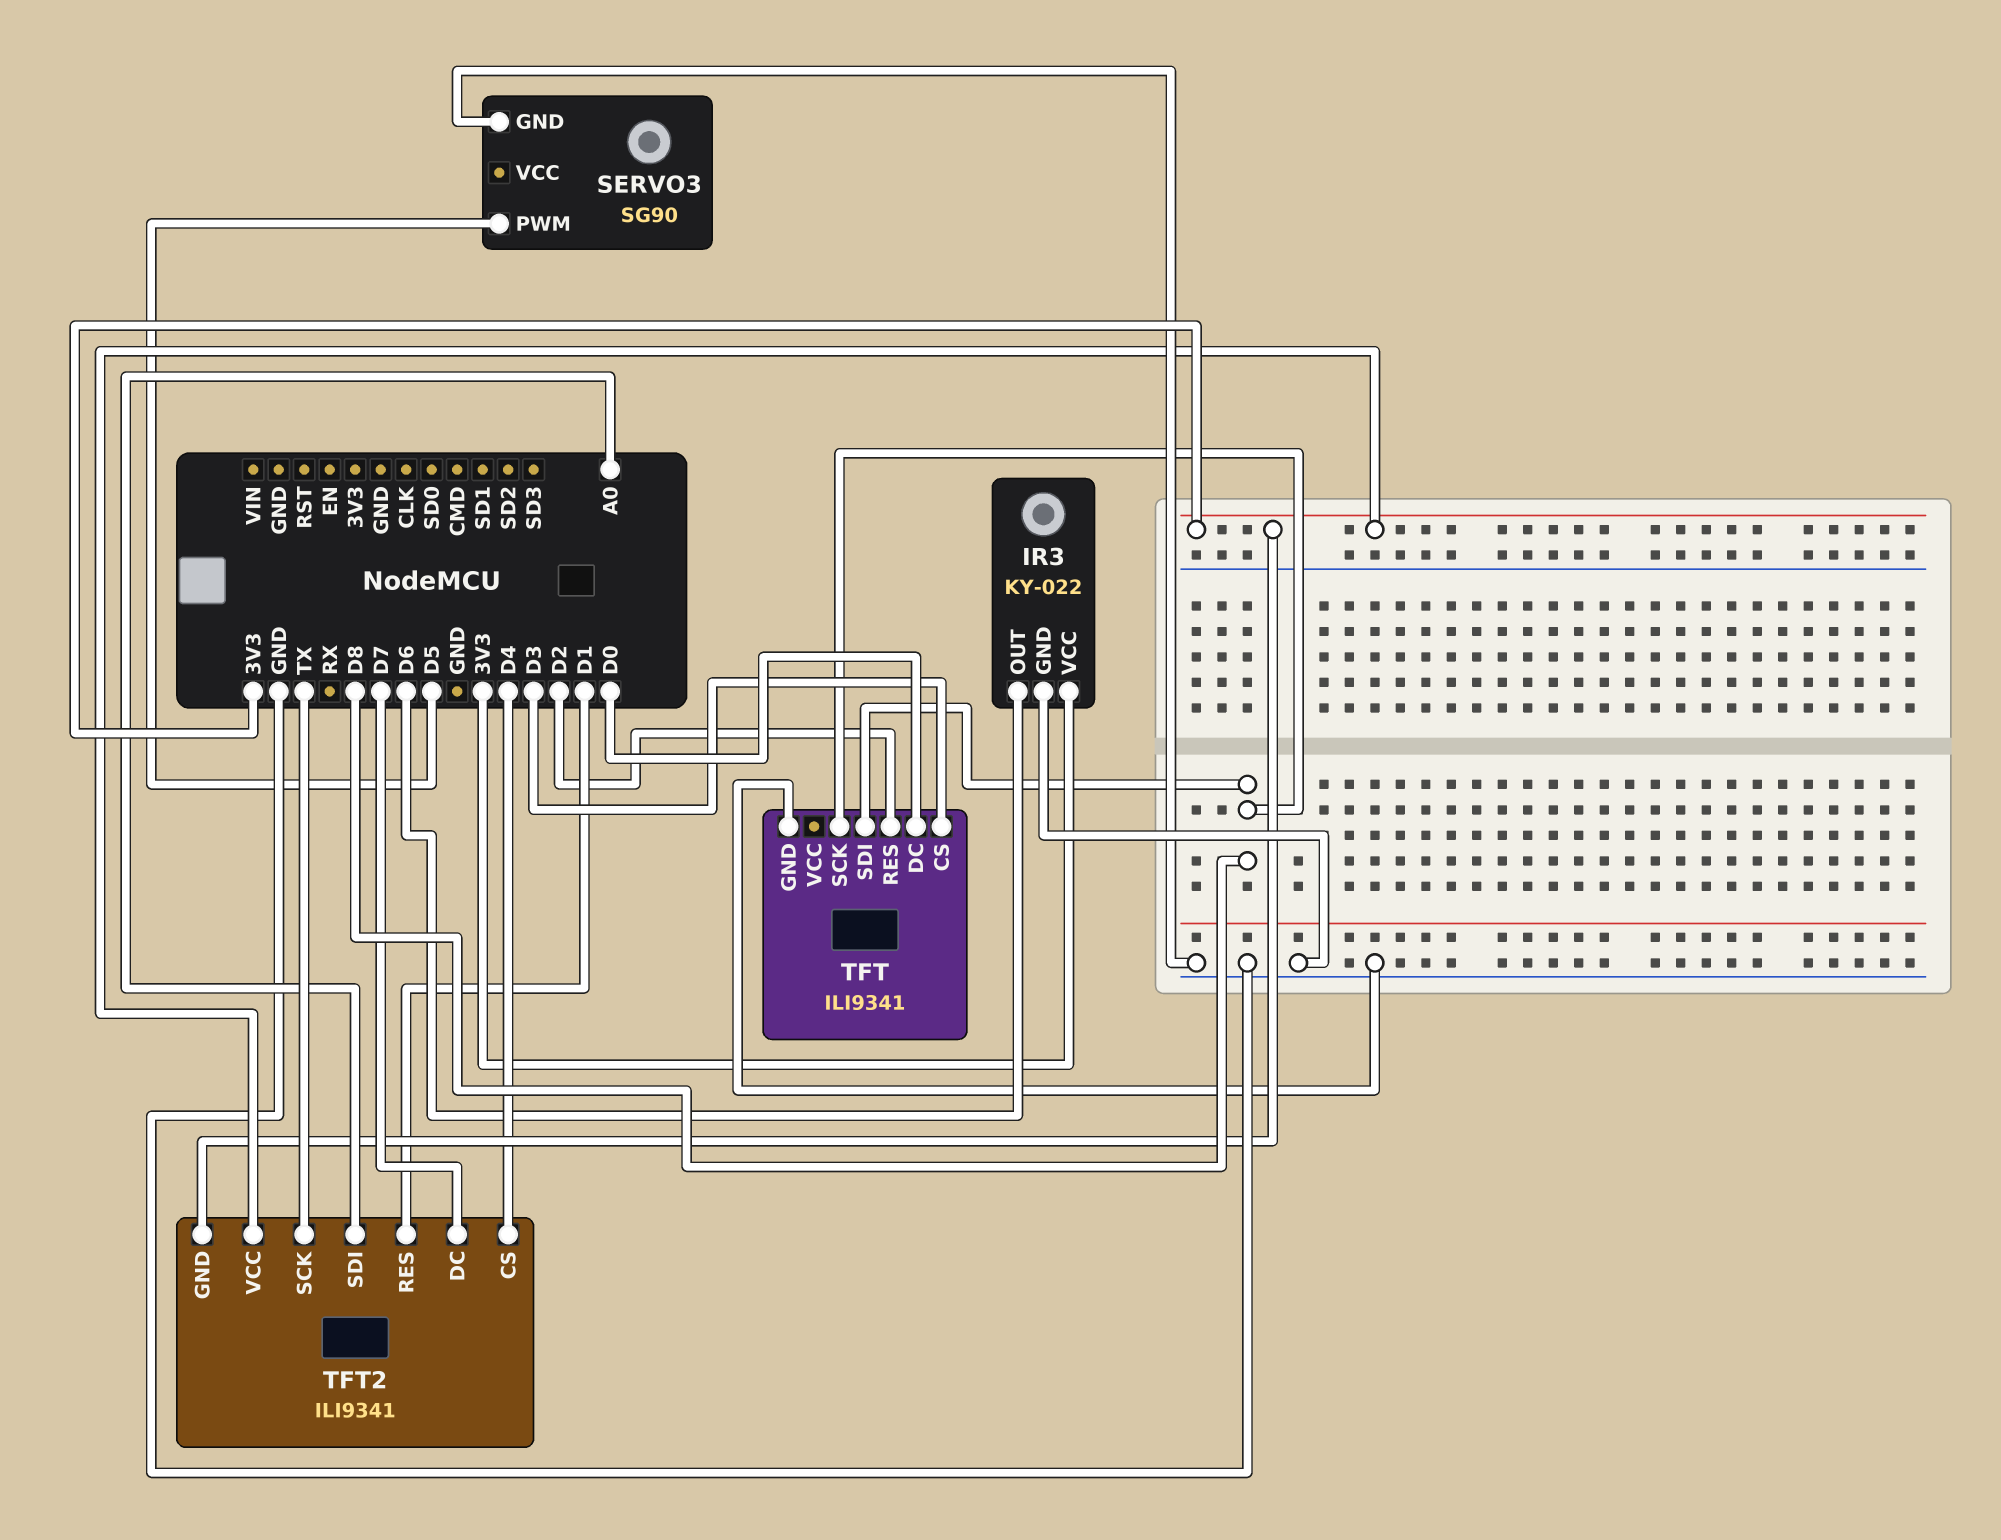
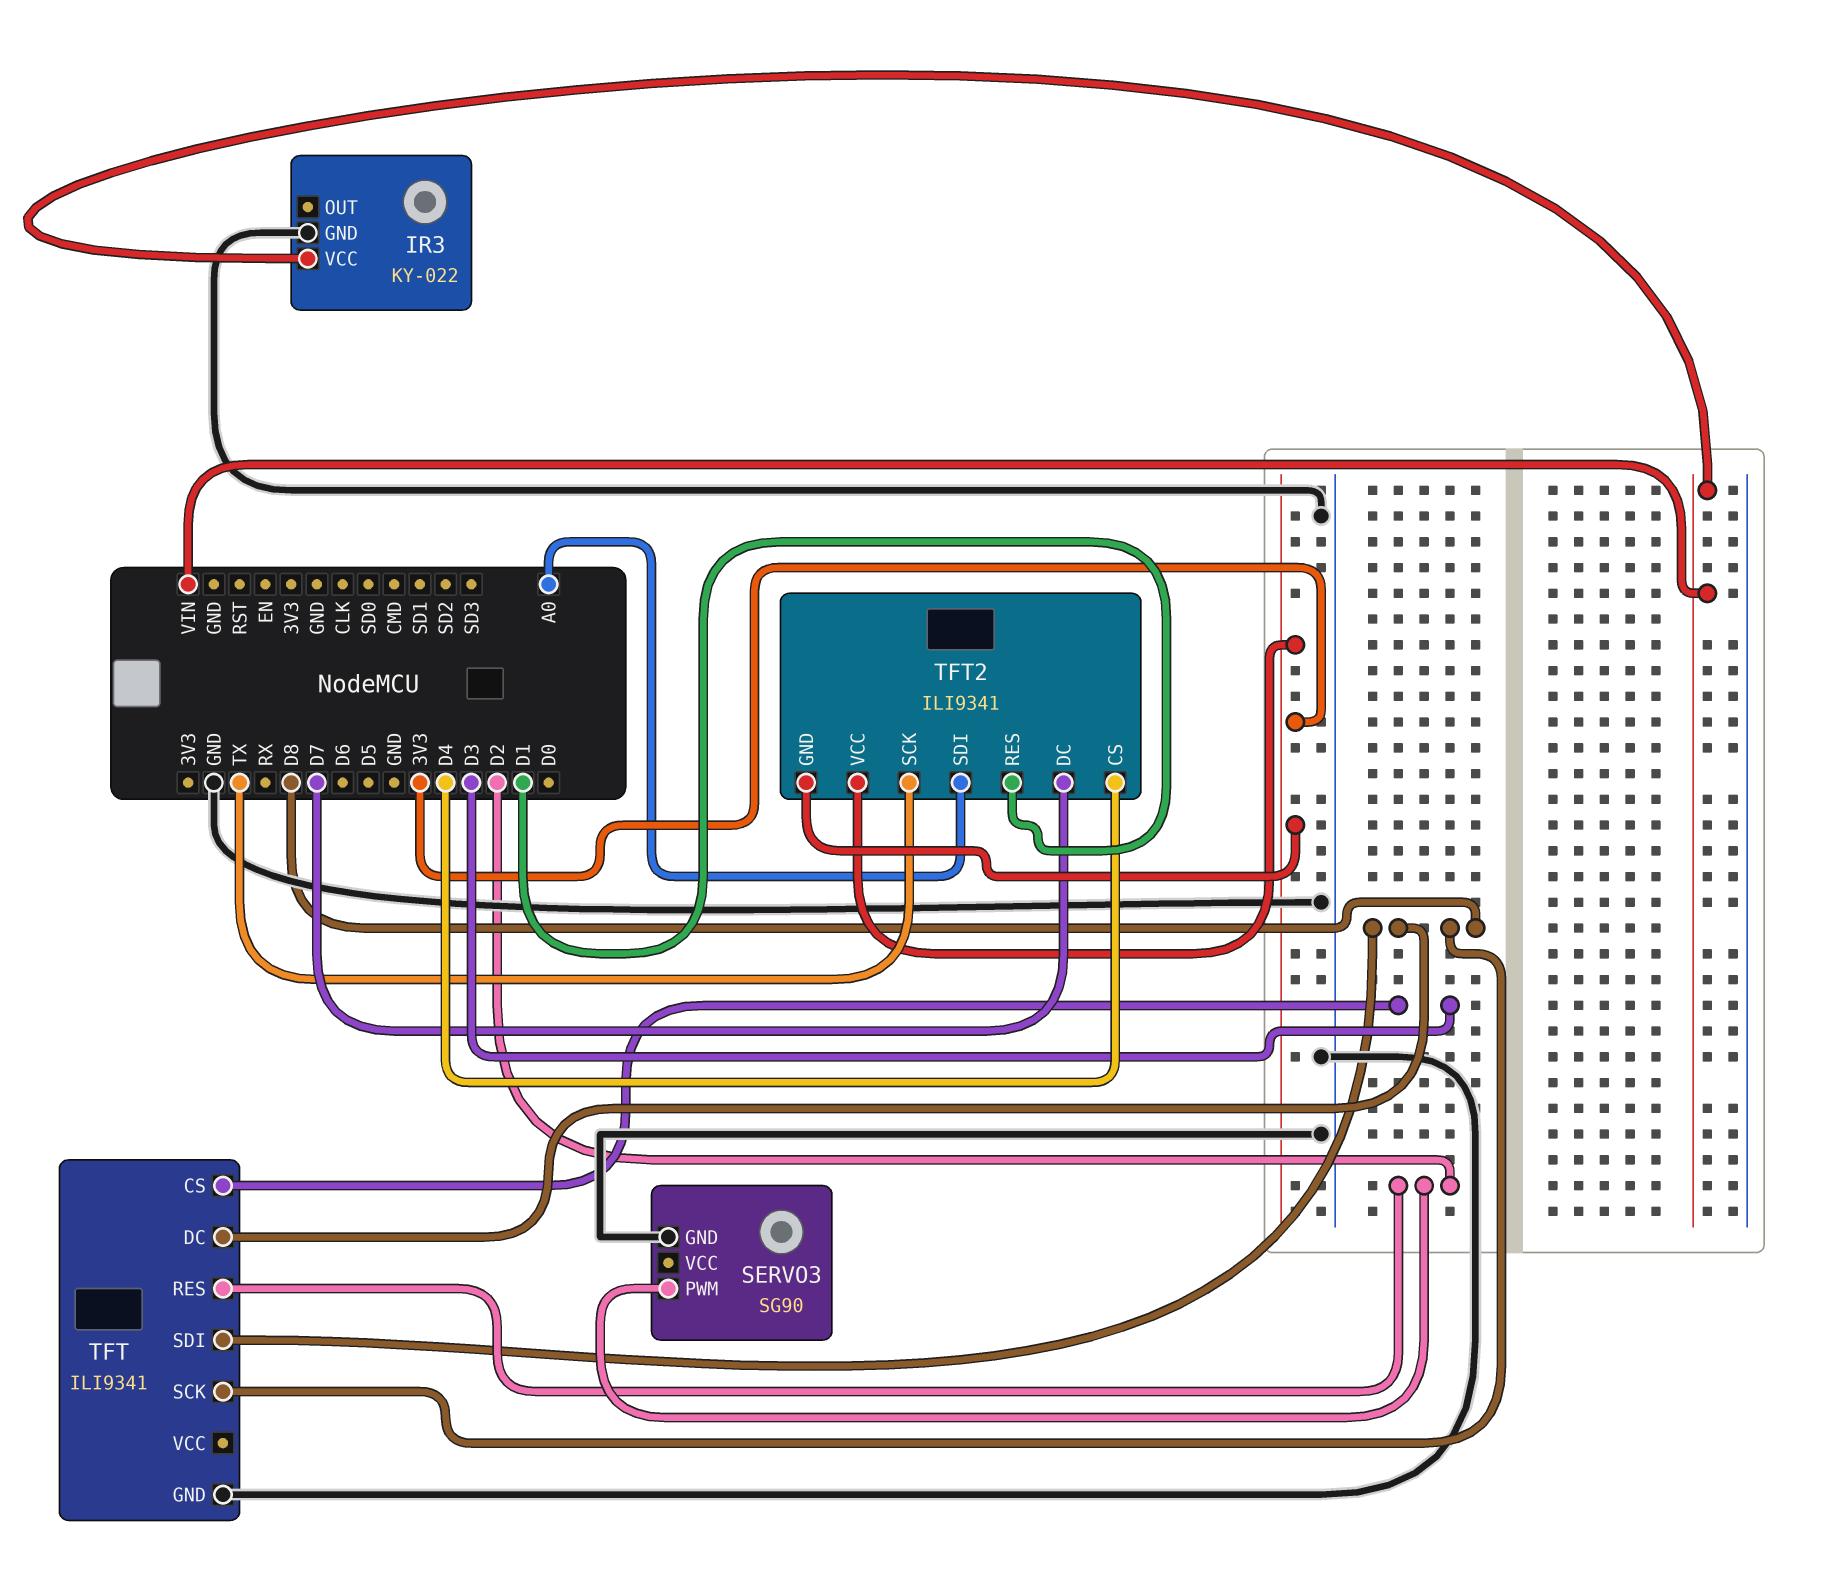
IR3 pin OUT: D6 -> none
IR3 pin VCC: 3V3 -> VIN
SERVO3 pin PWM: D5 -> D2
TFT pin DC: D0 -> D8

